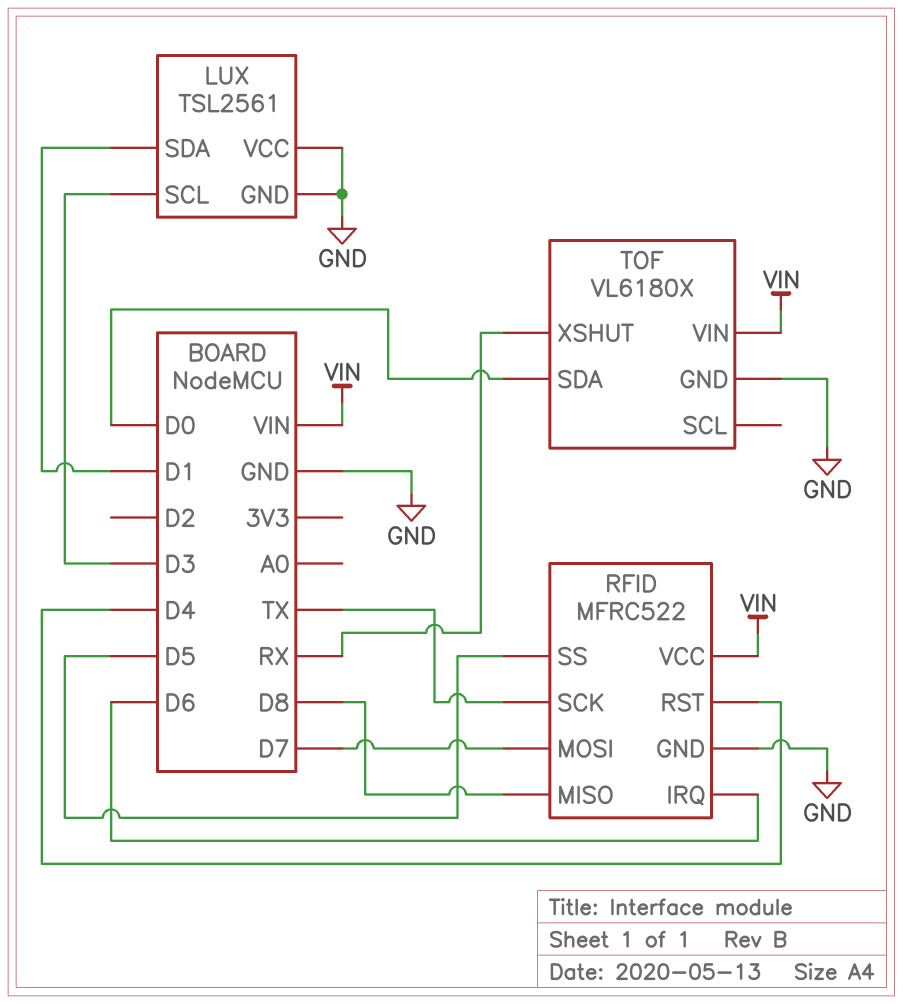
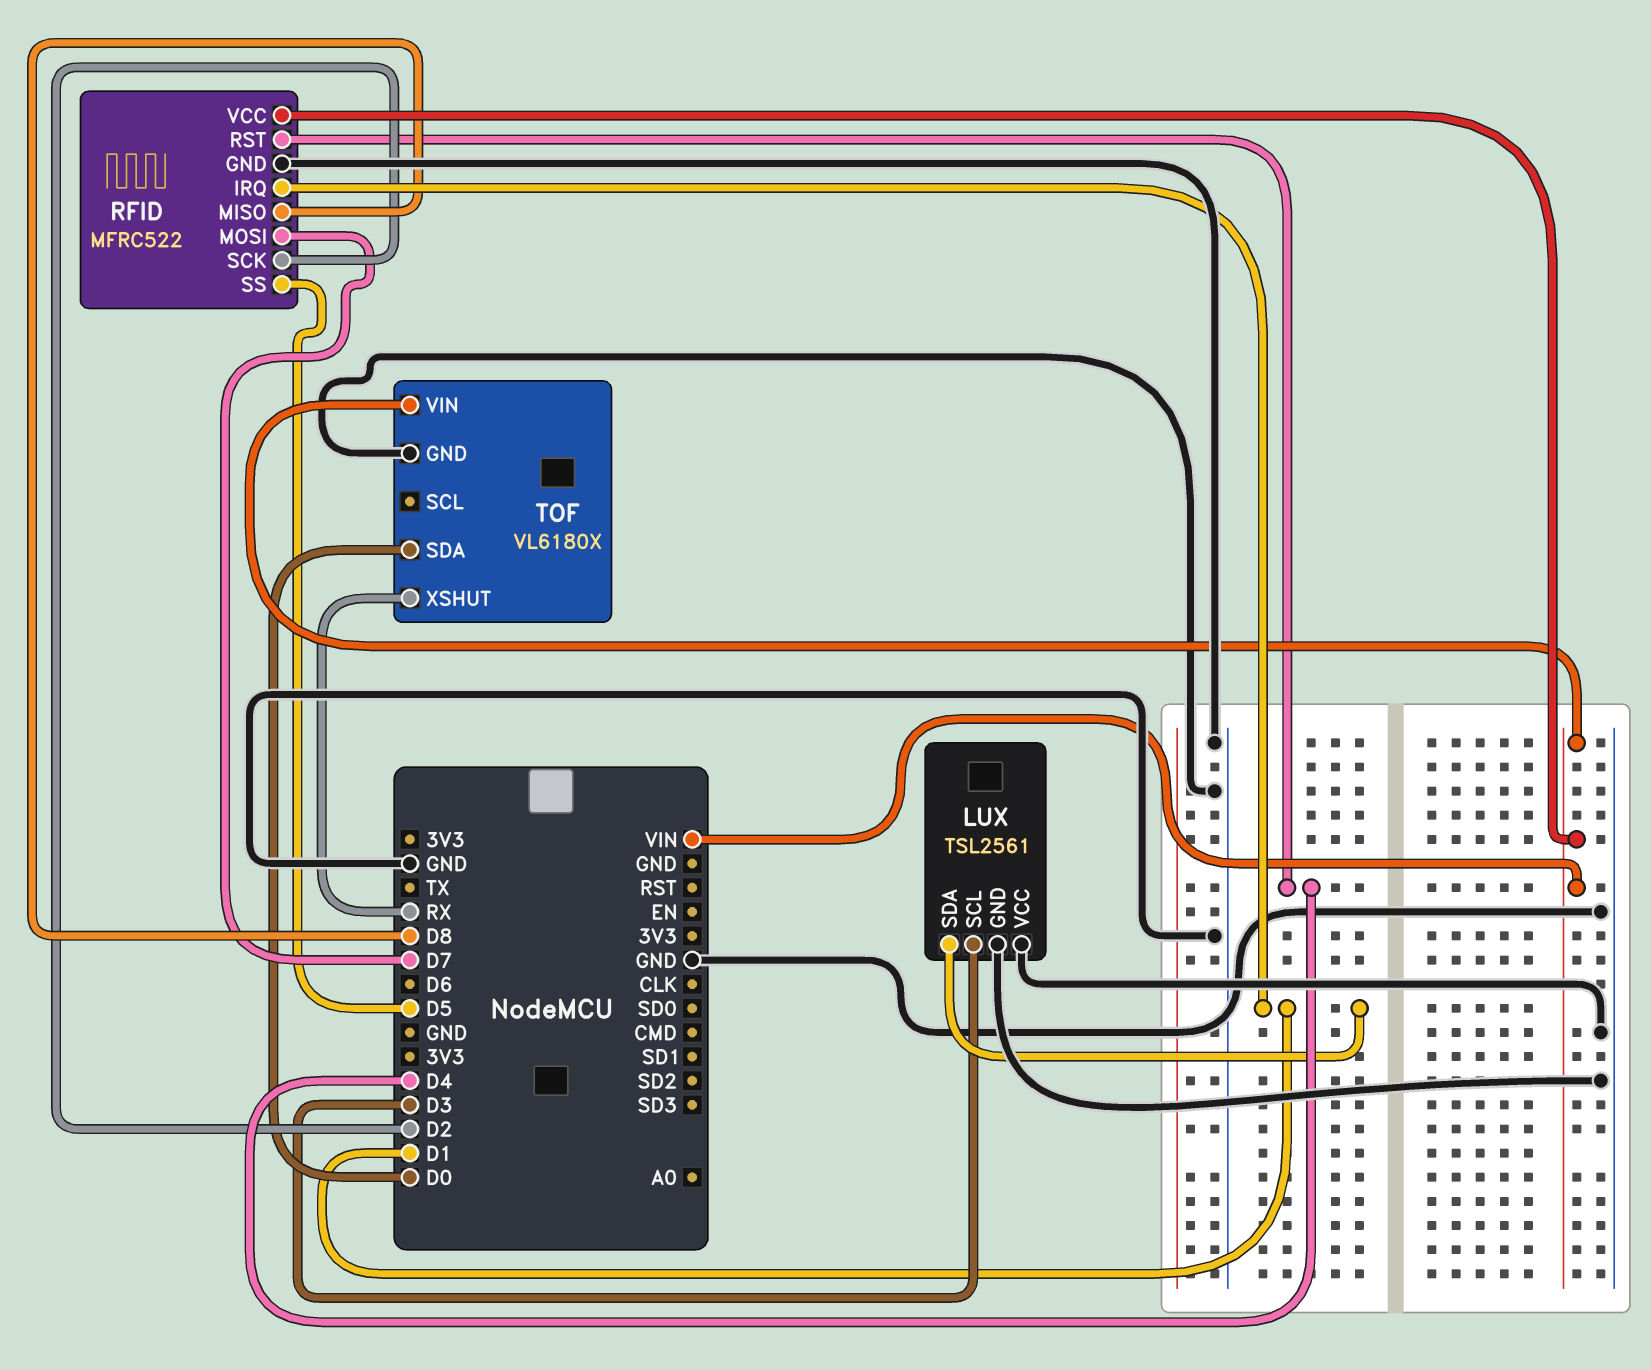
RFID pin IRQ: D6 -> D1
RFID pin SCK: TX -> D2

